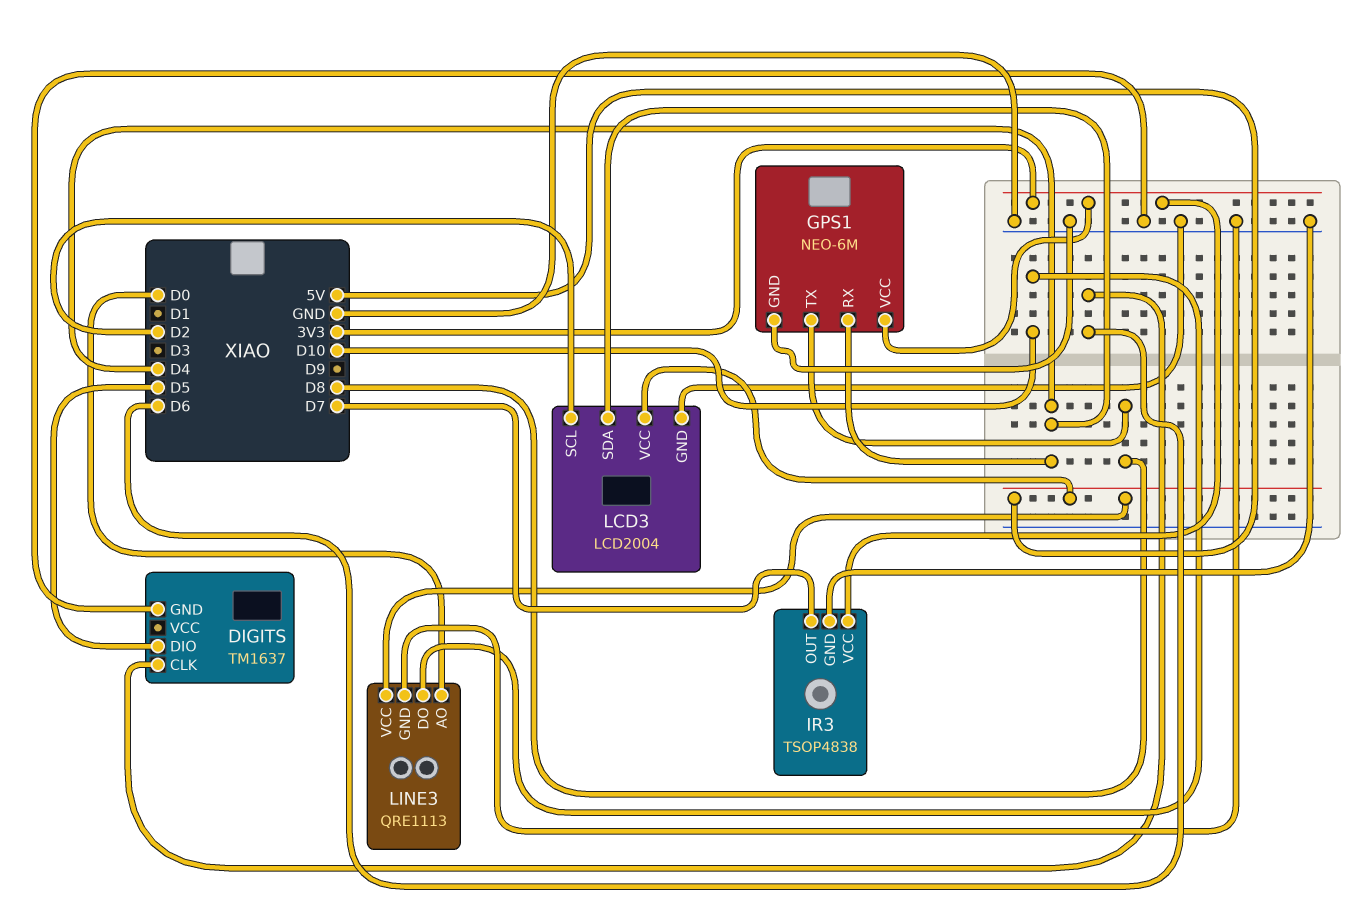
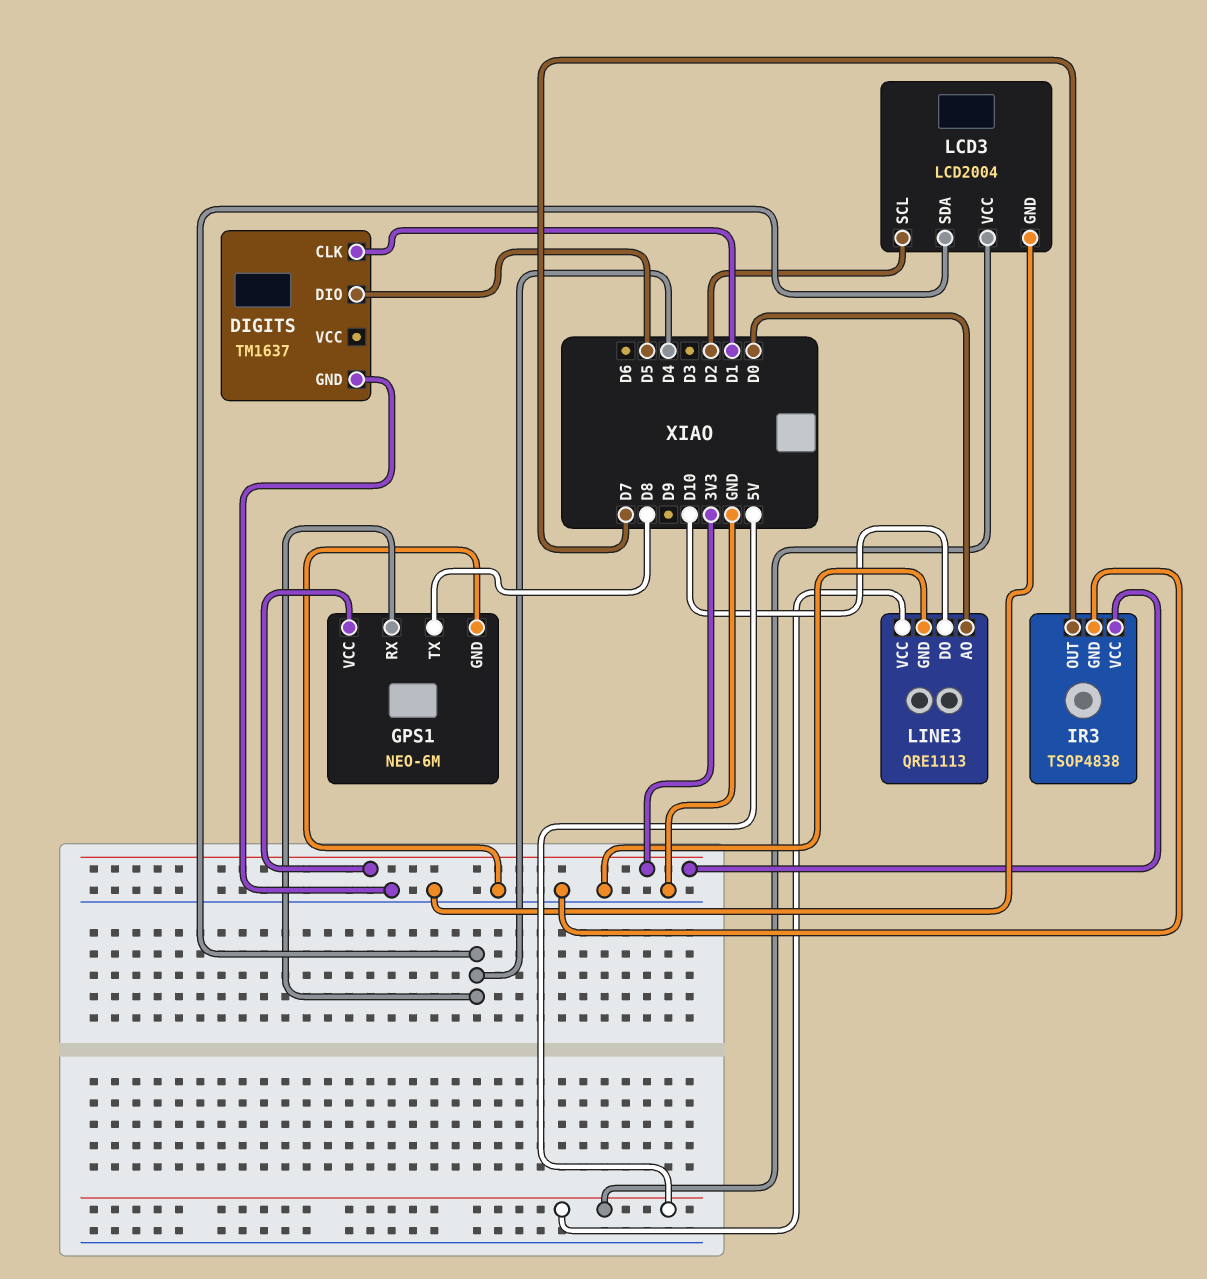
DIGITS pin CLK: D6 -> D1

